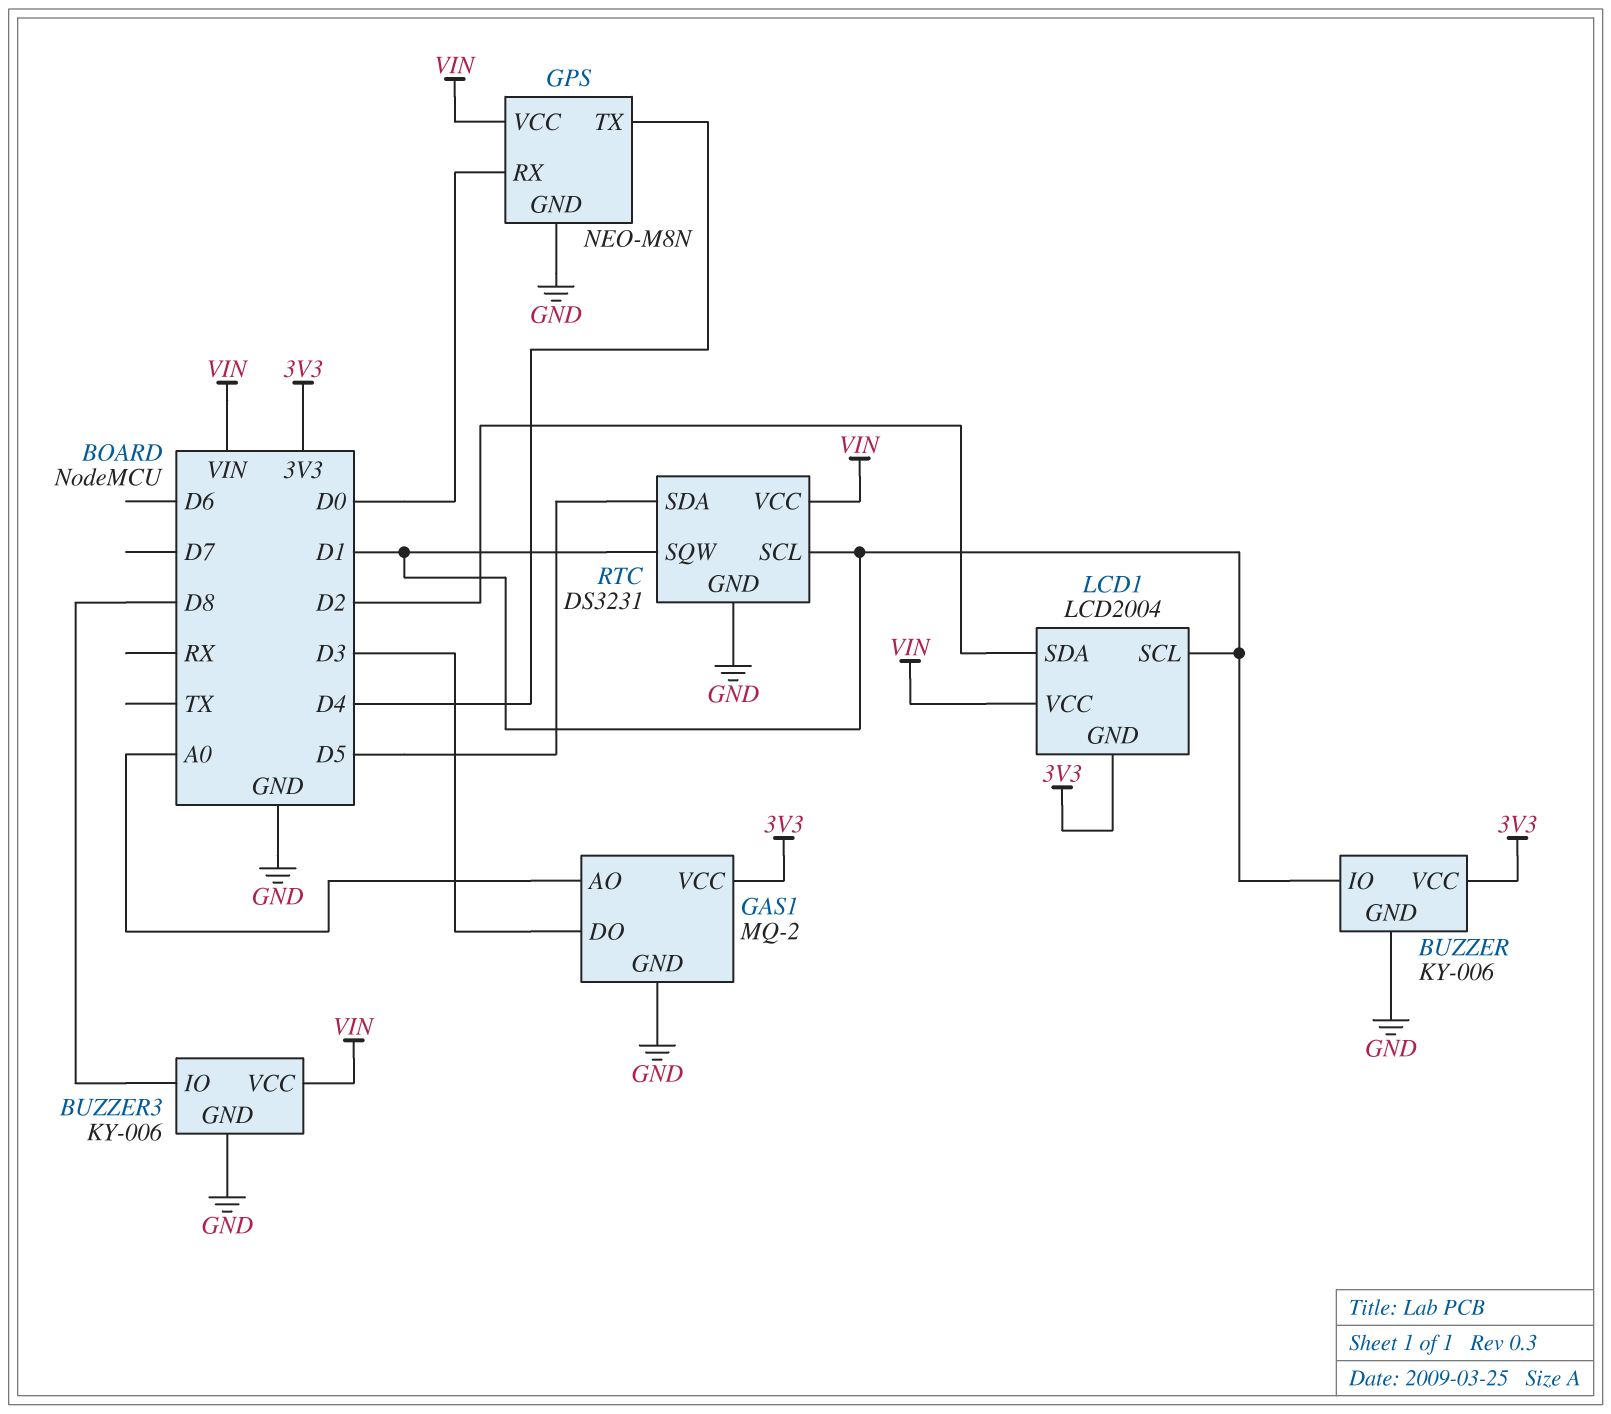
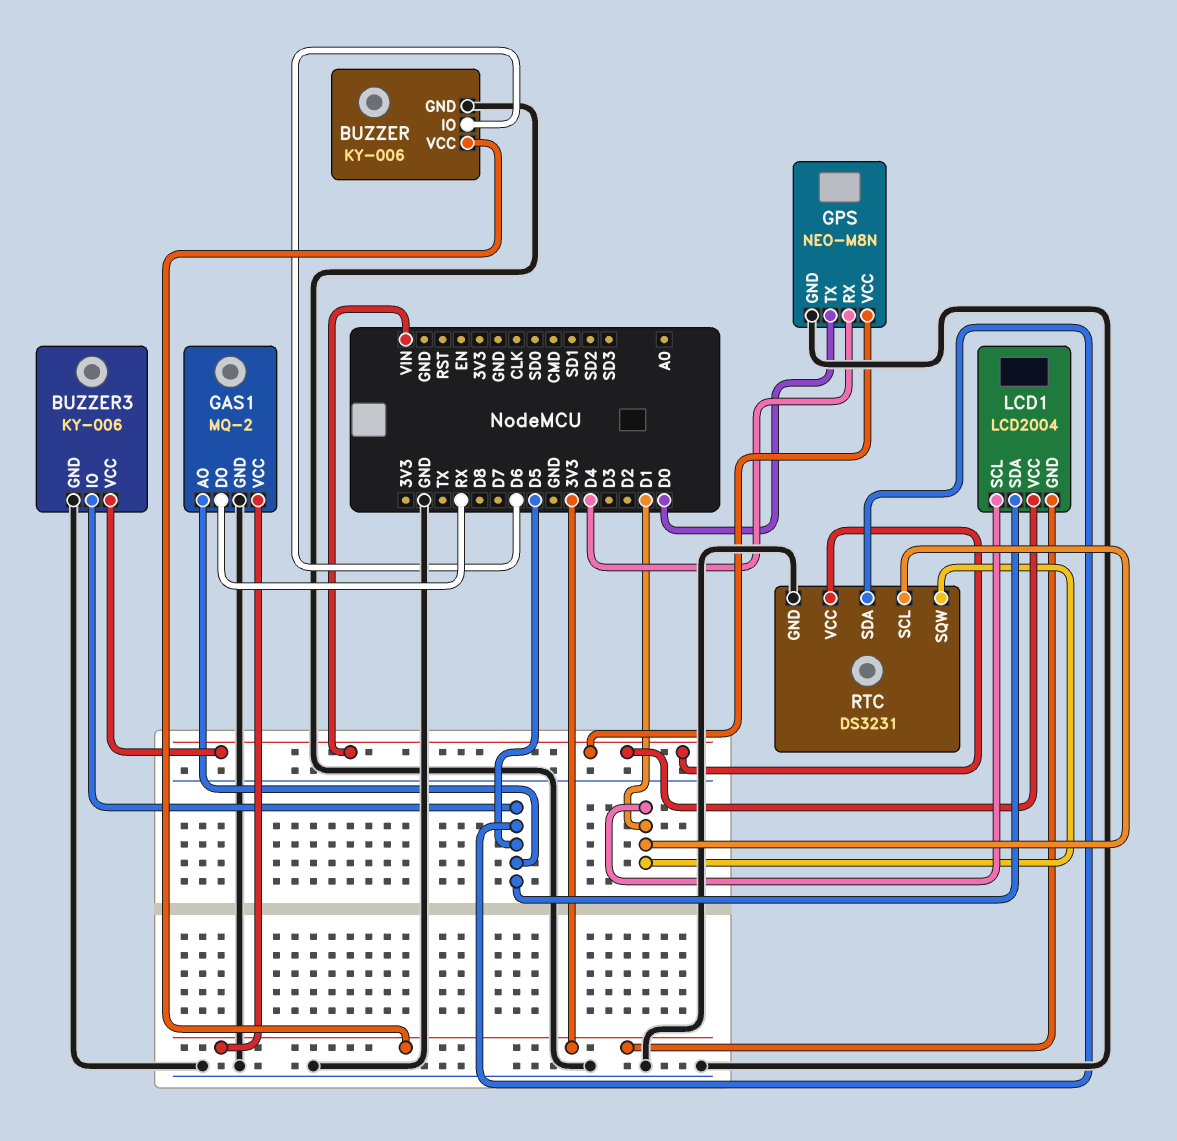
BUZZER pin IO: D1 -> D6
BUZZER3 pin IO: D8 -> D5
GAS1 pin AO: A0 -> D5
GAS1 pin DO: D3 -> RX
GPS pin RX: D0 -> D4
GPS pin TX: D4 -> D0
LCD1 pin SDA: D2 -> D5

